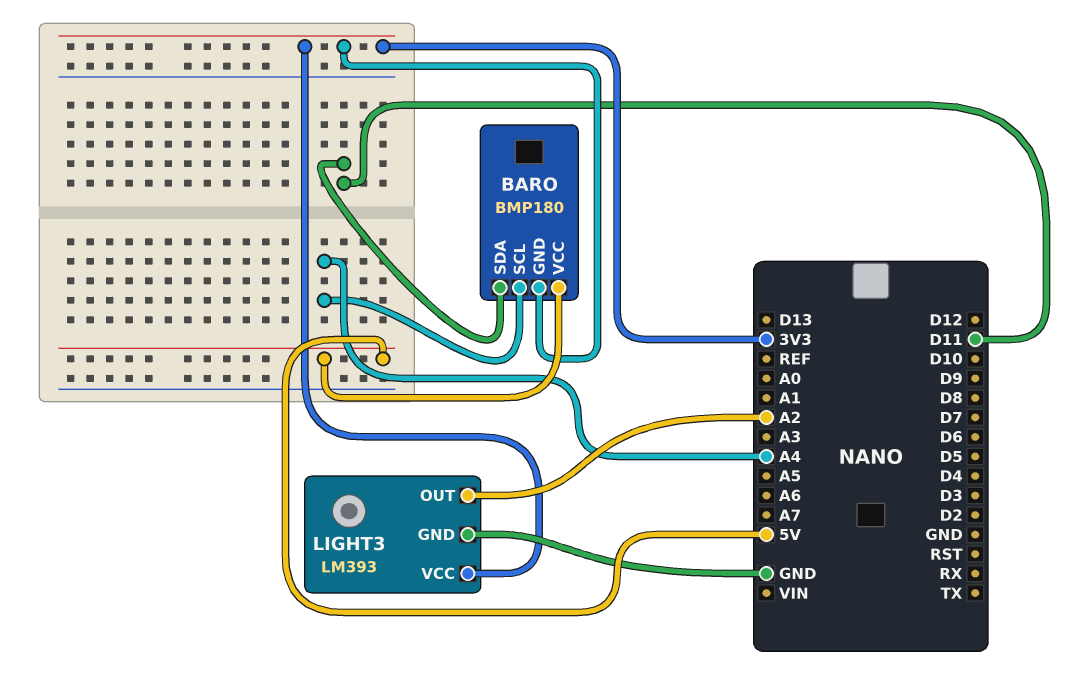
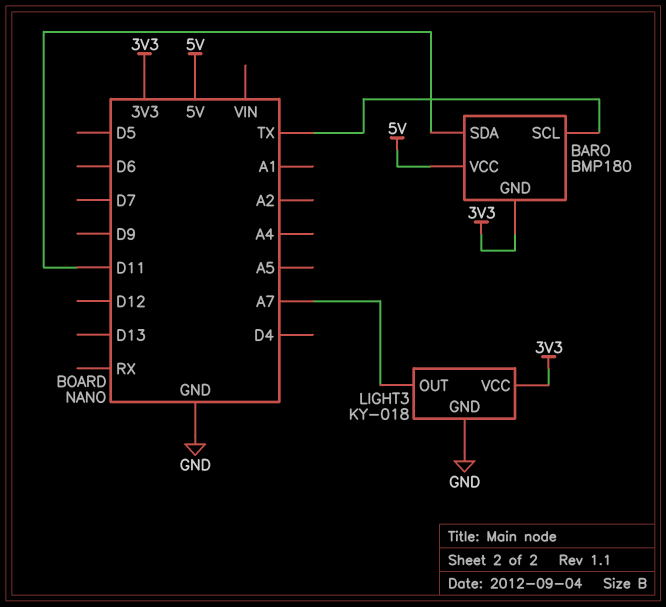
BARO pin SCL: A4 -> TX
LIGHT3: LM393 -> KY-018
LIGHT3 pin OUT: A2 -> A7

